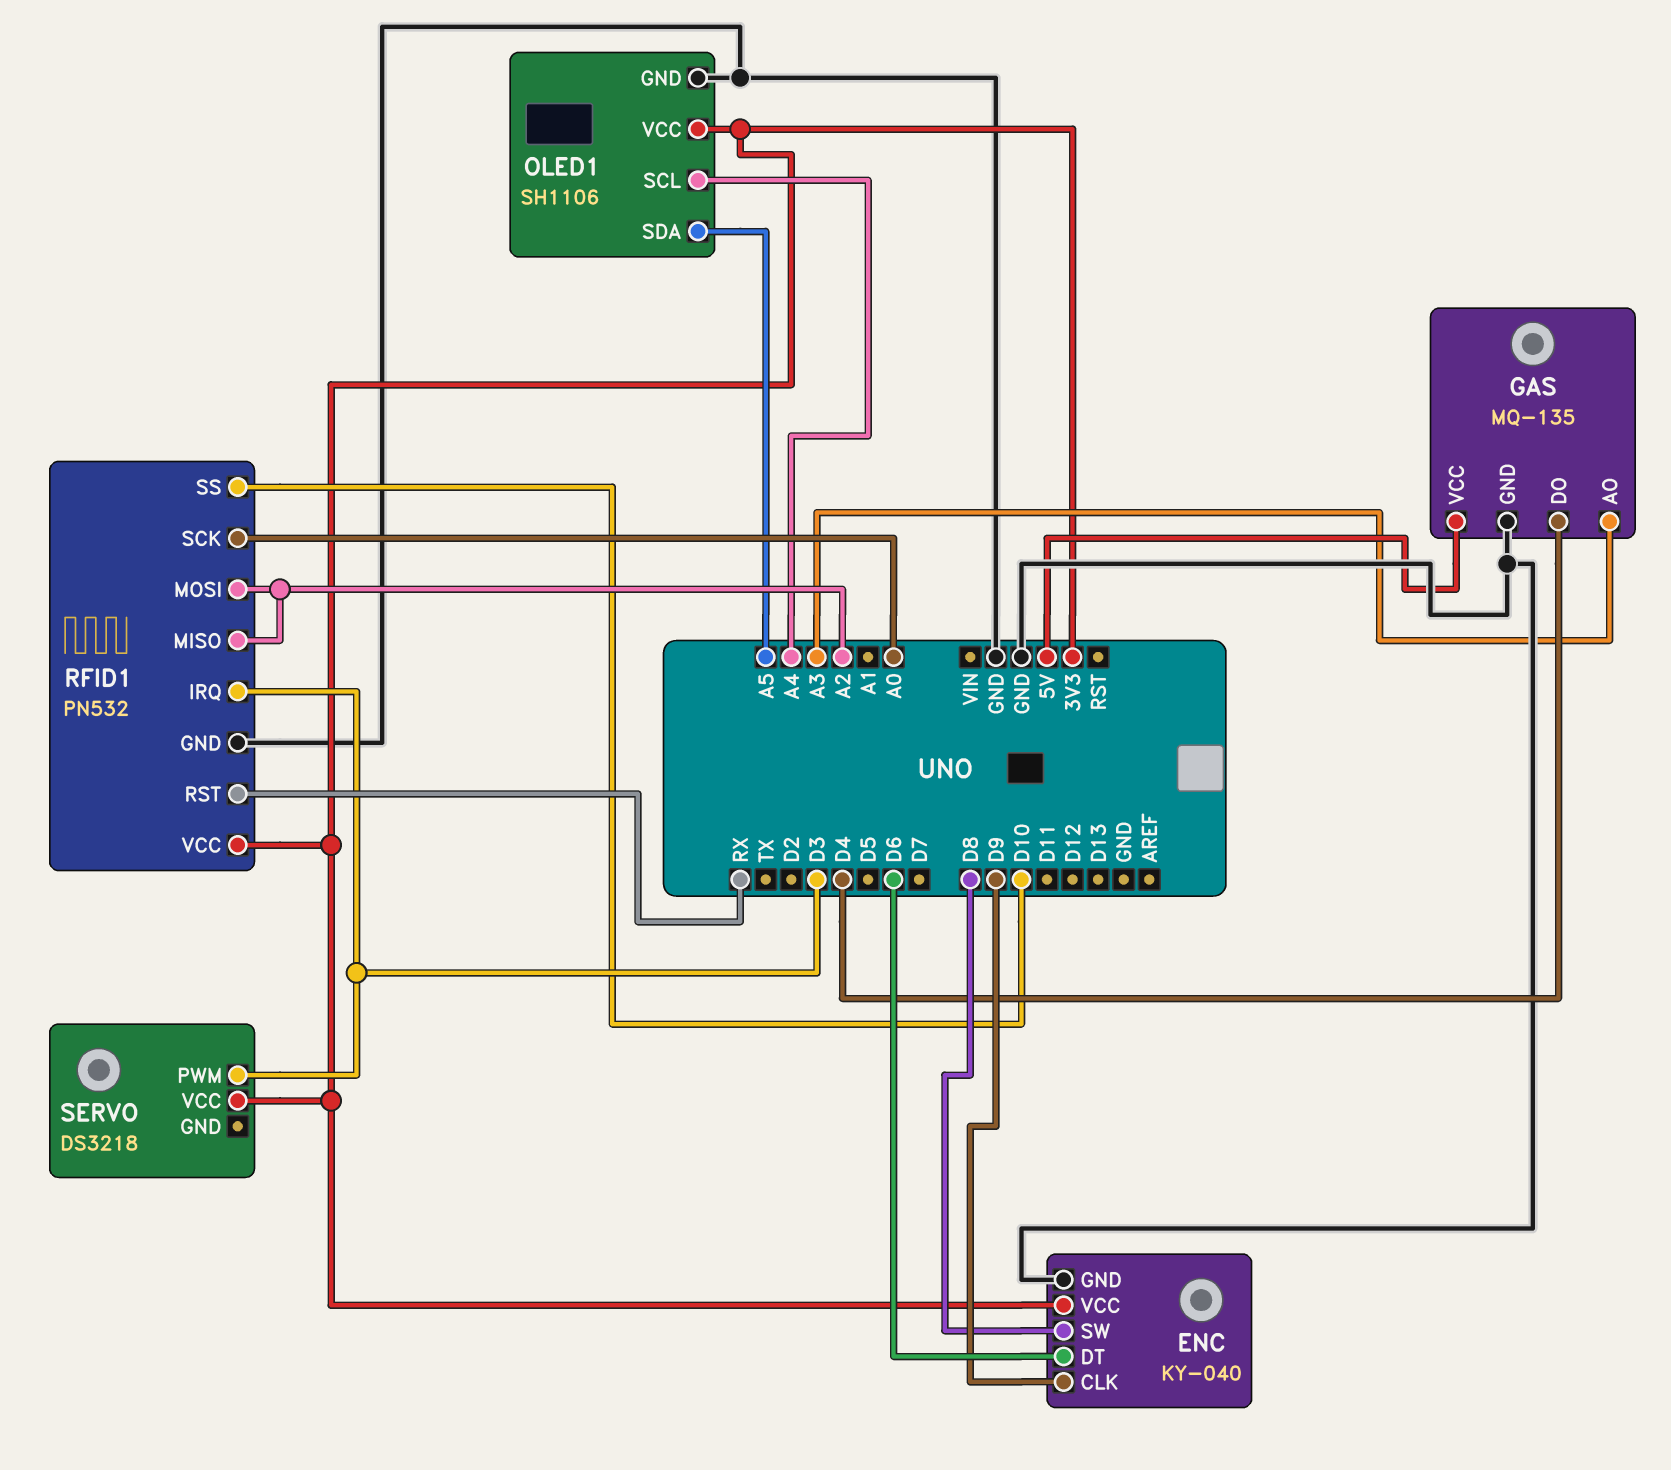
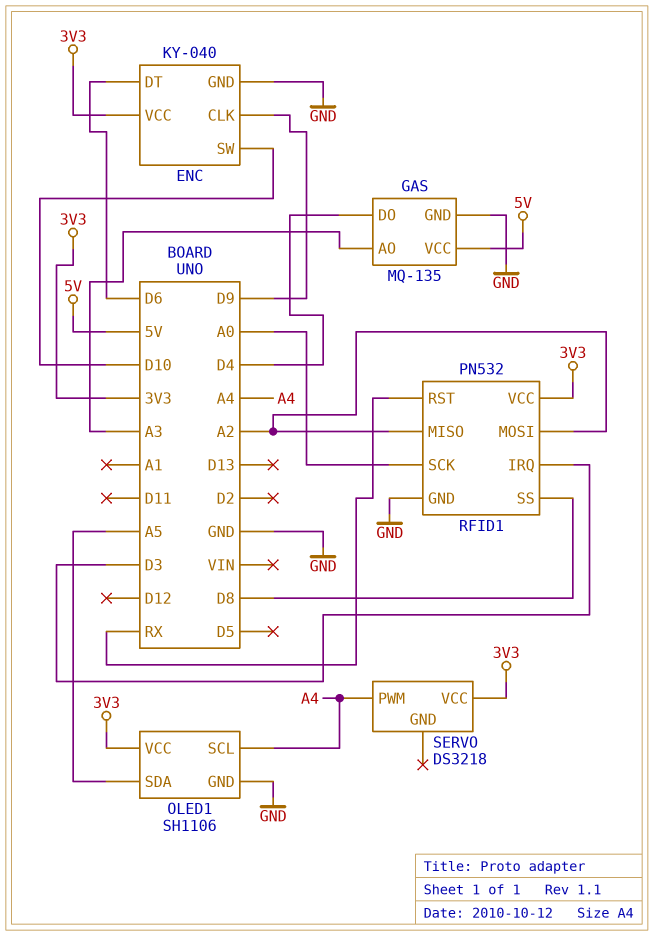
ENC pin SW: D8 -> D10
RFID1 pin SS: D10 -> D8
SERVO pin PWM: D3 -> A4

